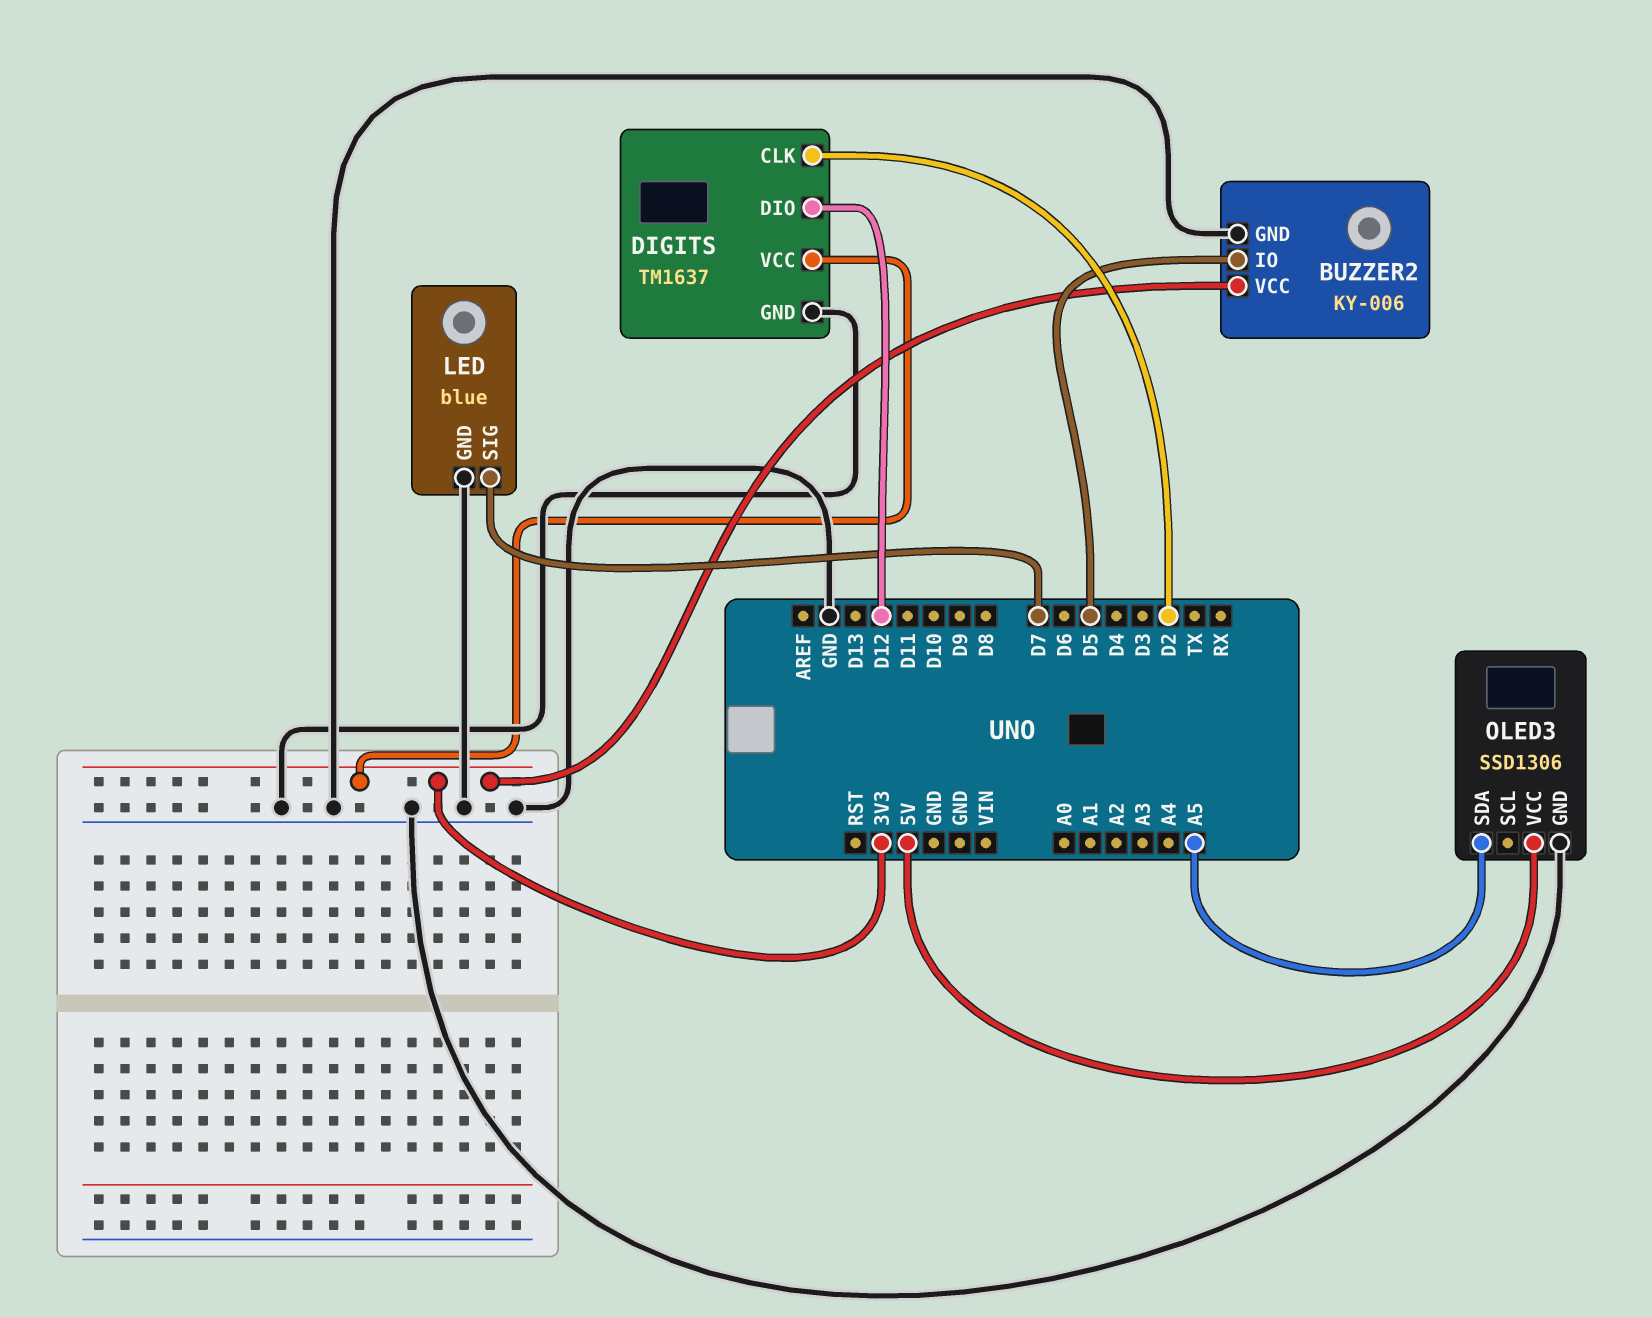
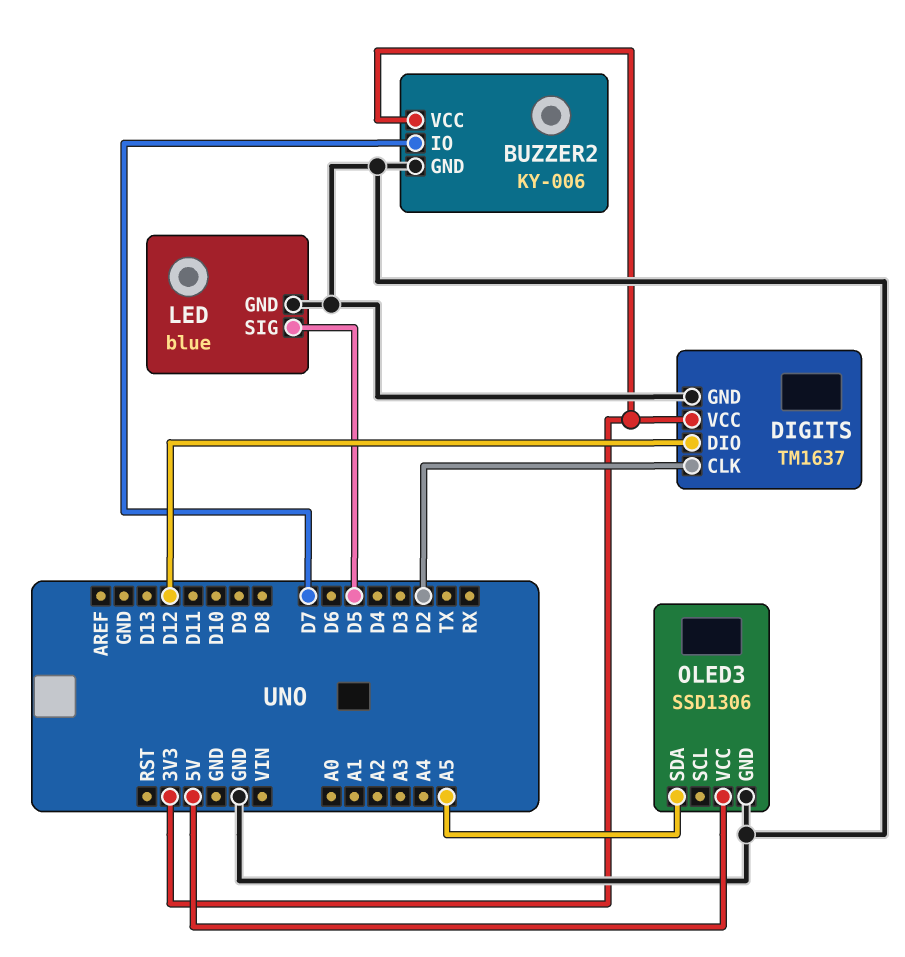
BUZZER2 pin IO: D5 -> D7
LED pin SIG: D7 -> D5

